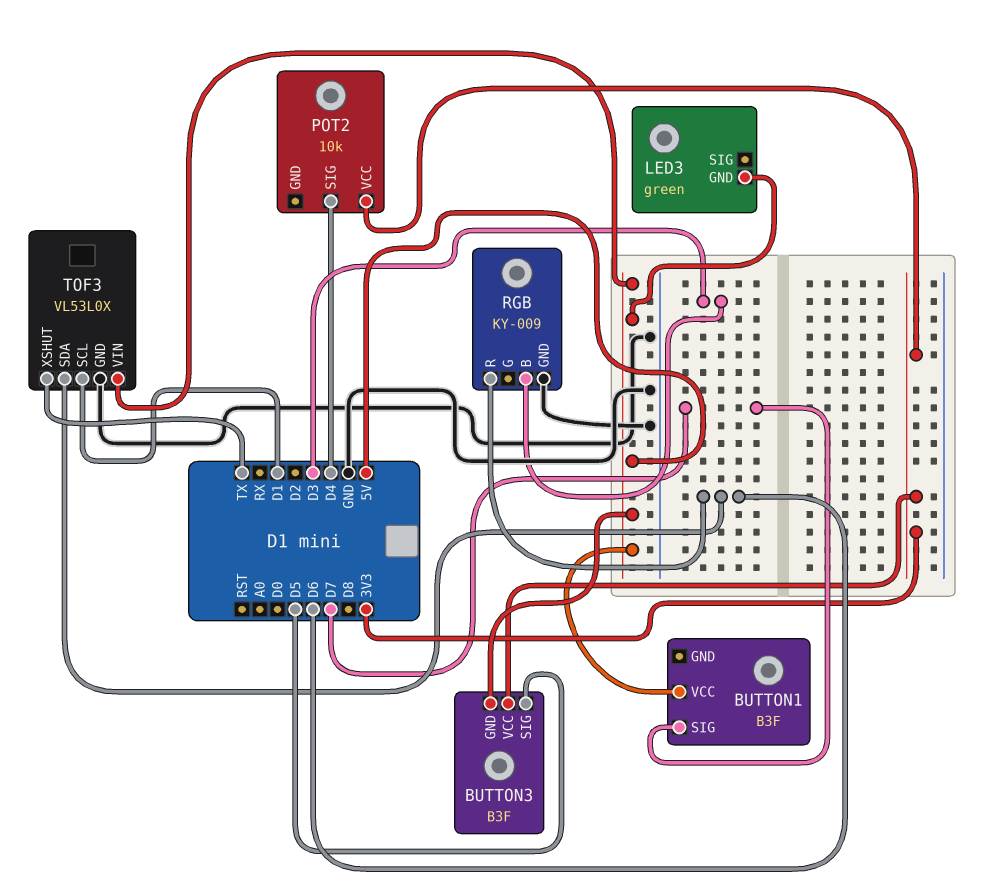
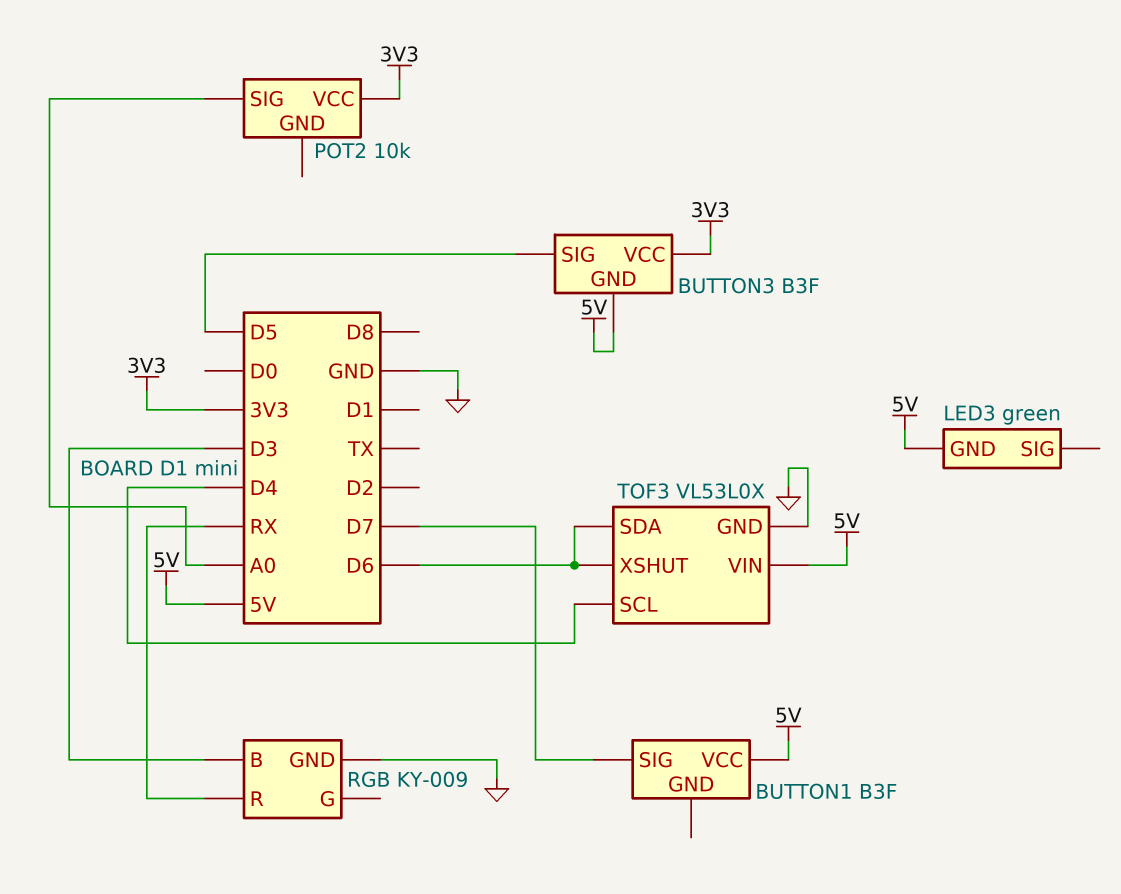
POT2 pin SIG: D4 -> A0
RGB pin R: D6 -> RX
TOF3 pin SCL: D1 -> D4
TOF3 pin XSHUT: TX -> D6

